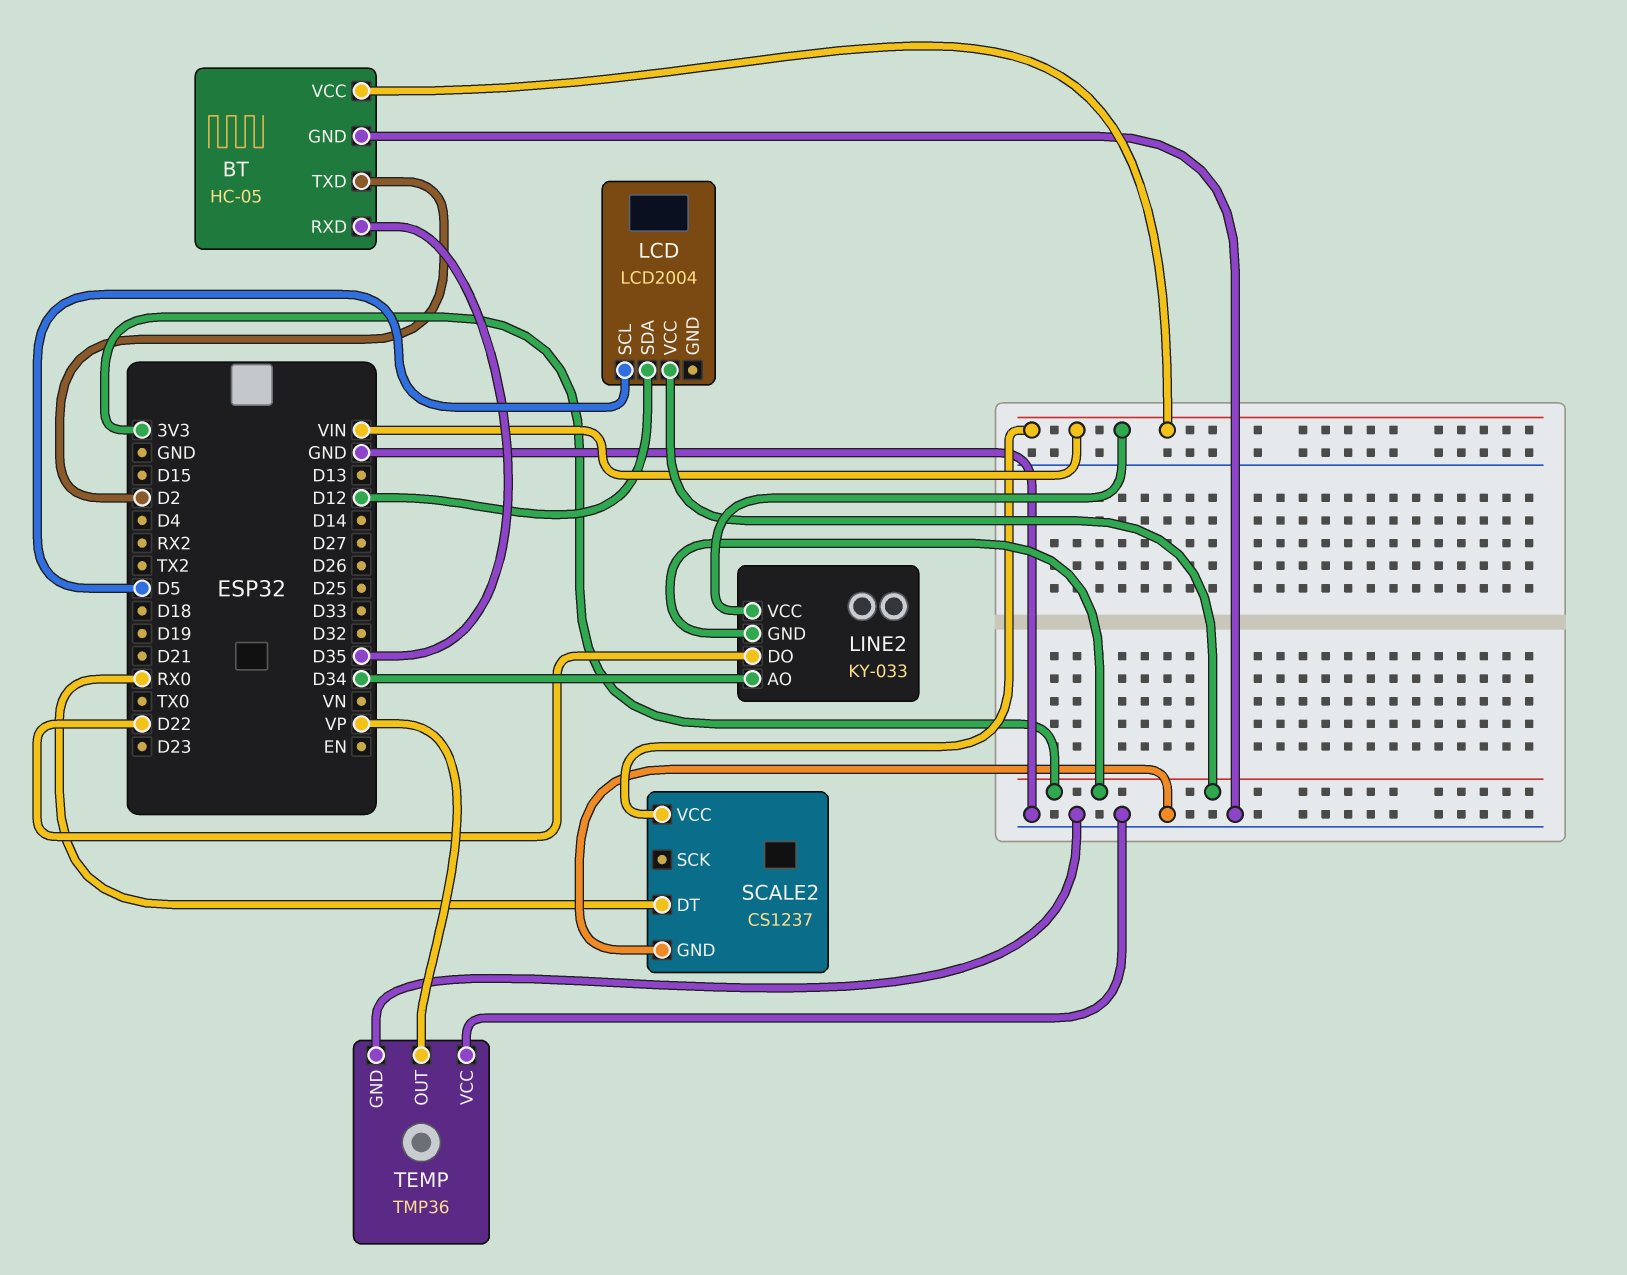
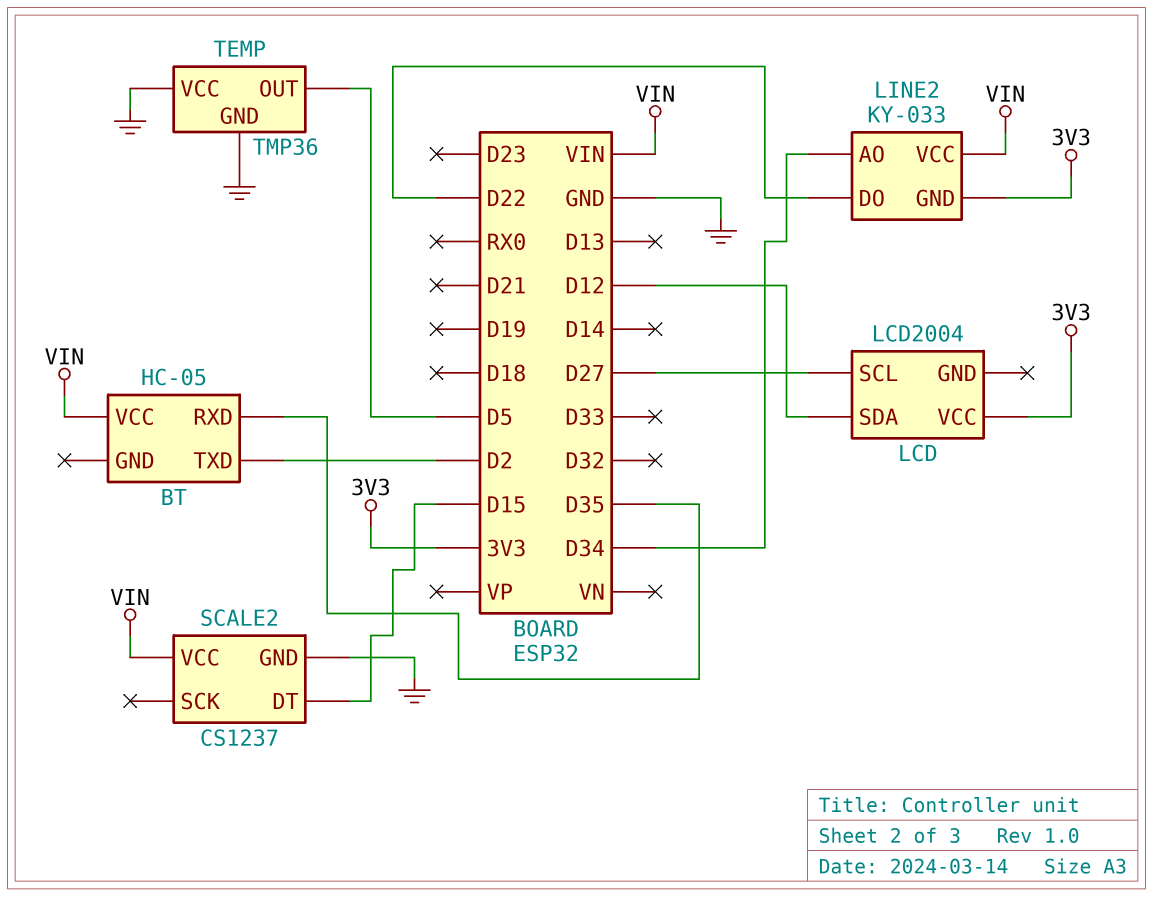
BT pin GND: GND -> none
LCD pin SCL: D5 -> D27
SCALE2 pin DT: RX0 -> D15
TEMP pin OUT: VP -> D5

